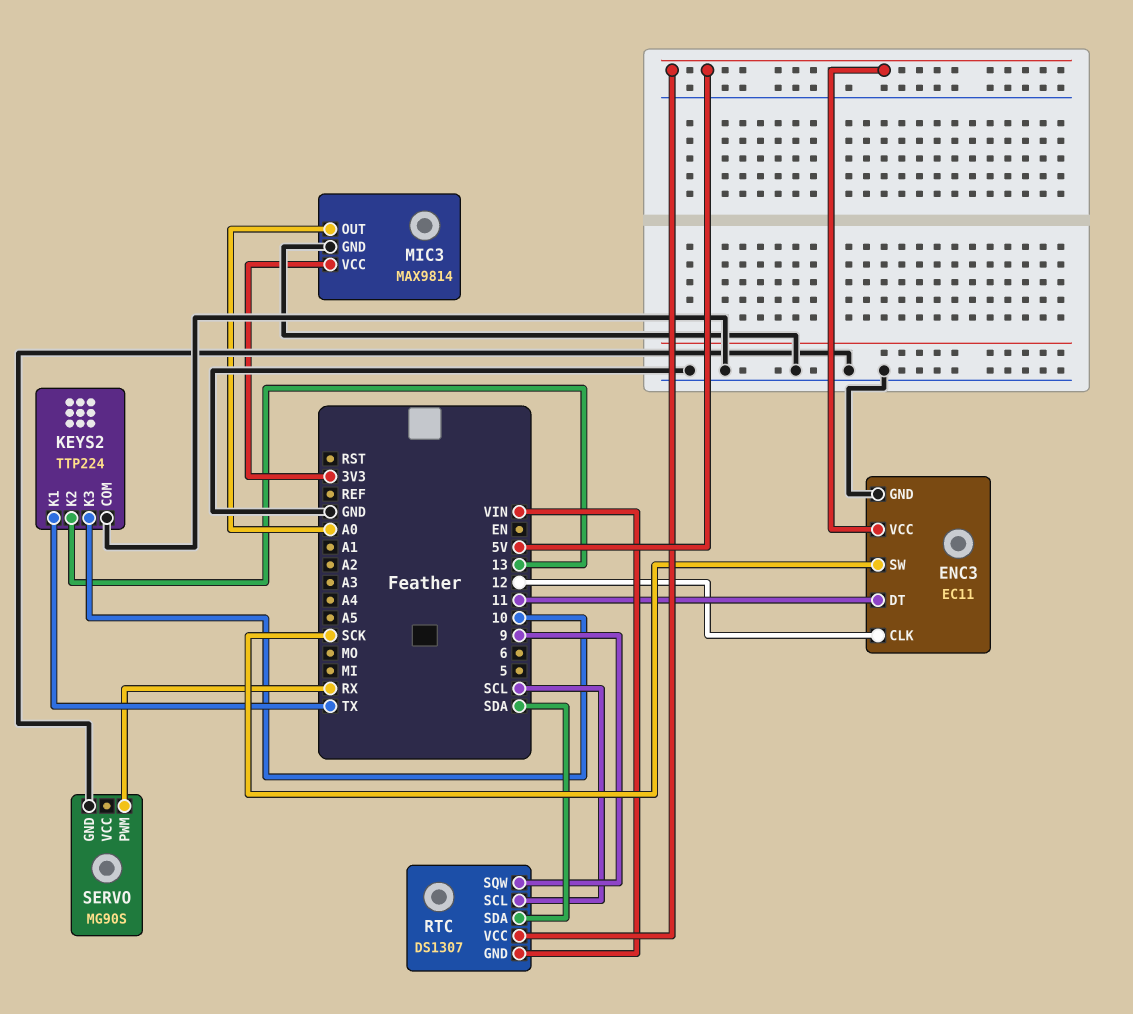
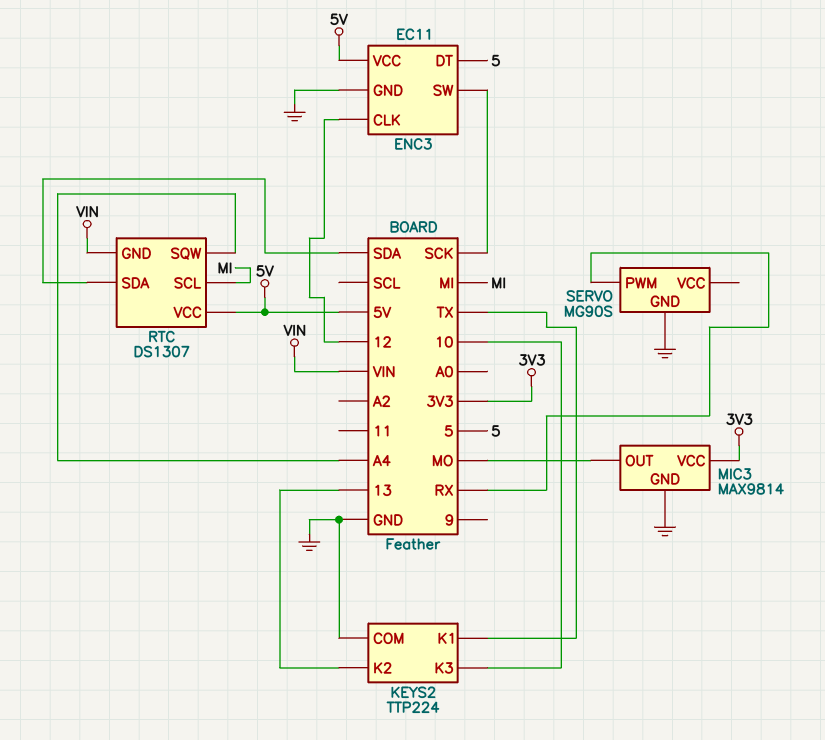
ENC3 pin DT: 11 -> 5
MIC3 pin OUT: A0 -> MO
RTC pin SCL: SCL -> MI
RTC pin SQW: 9 -> A4

